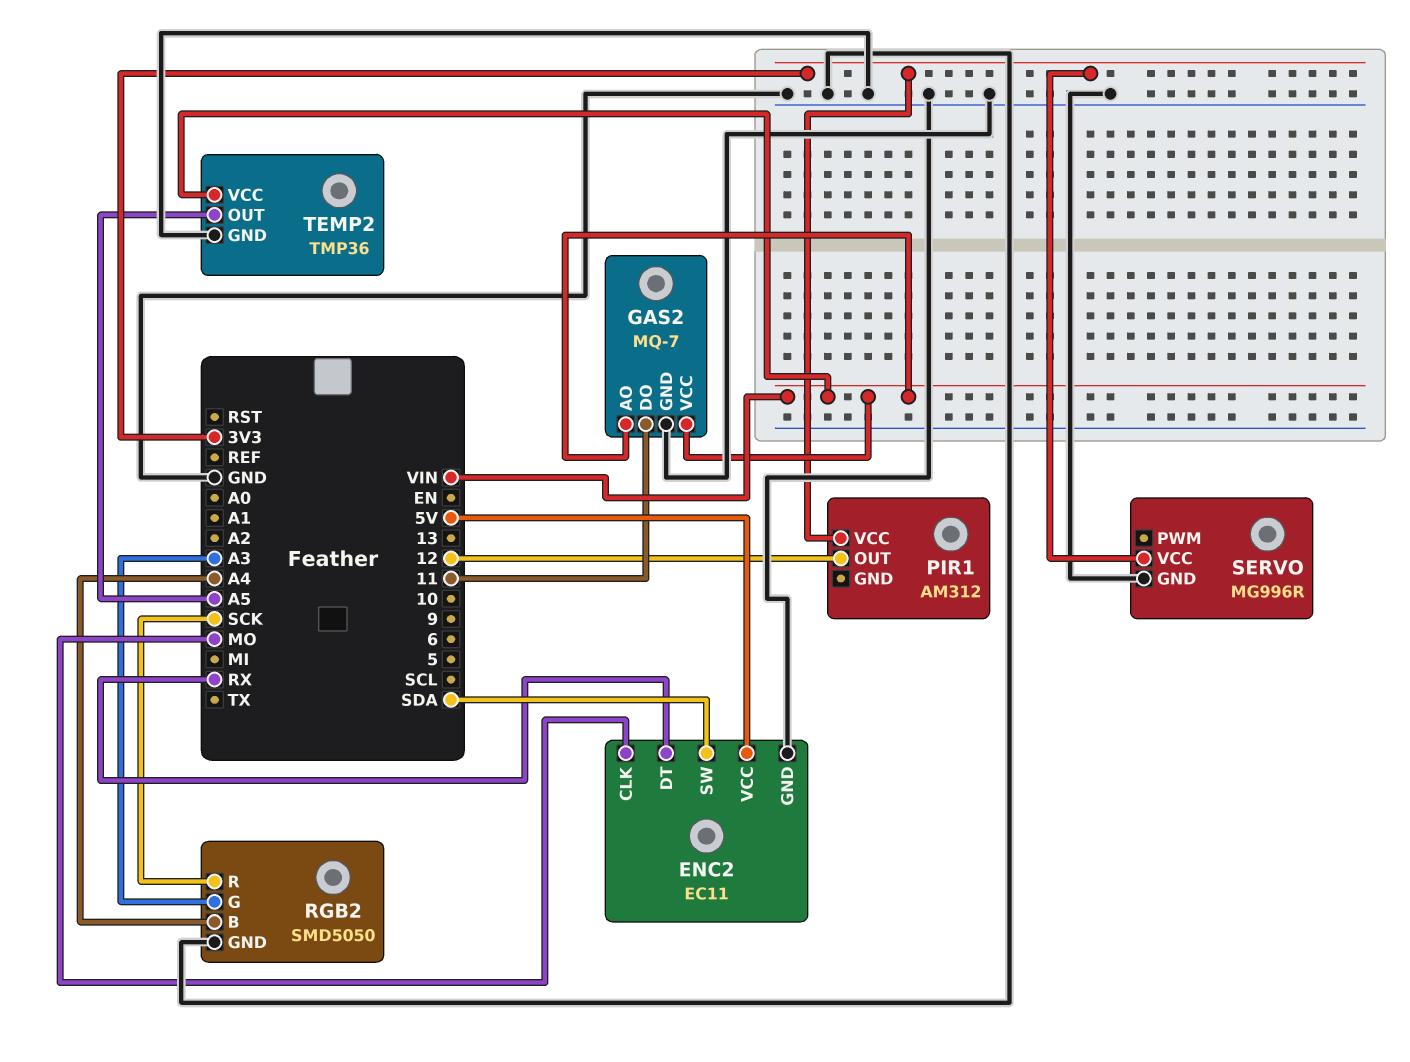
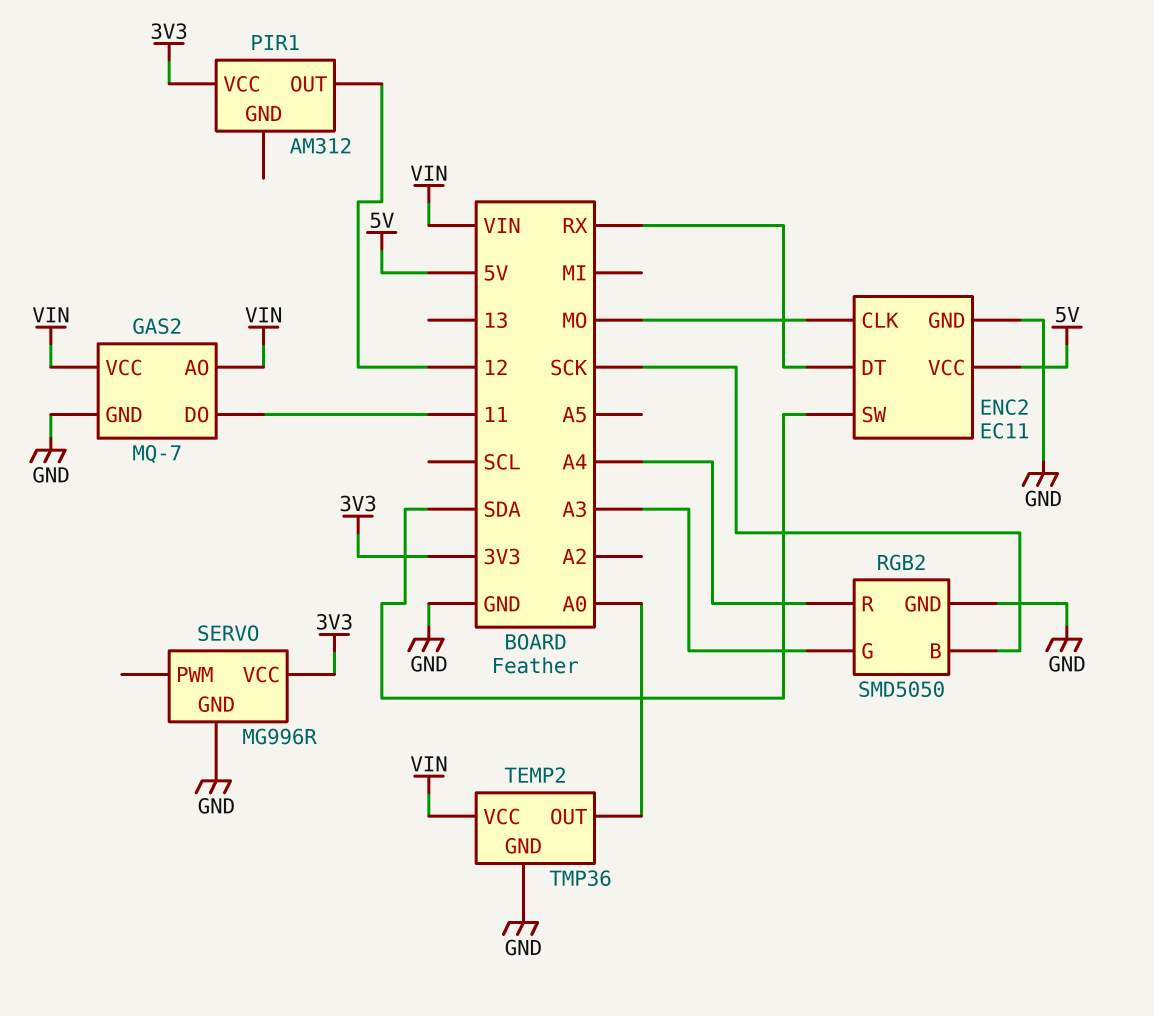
RGB2 pin B: A4 -> SCK
RGB2 pin R: SCK -> A4
TEMP2 pin OUT: A5 -> A0

